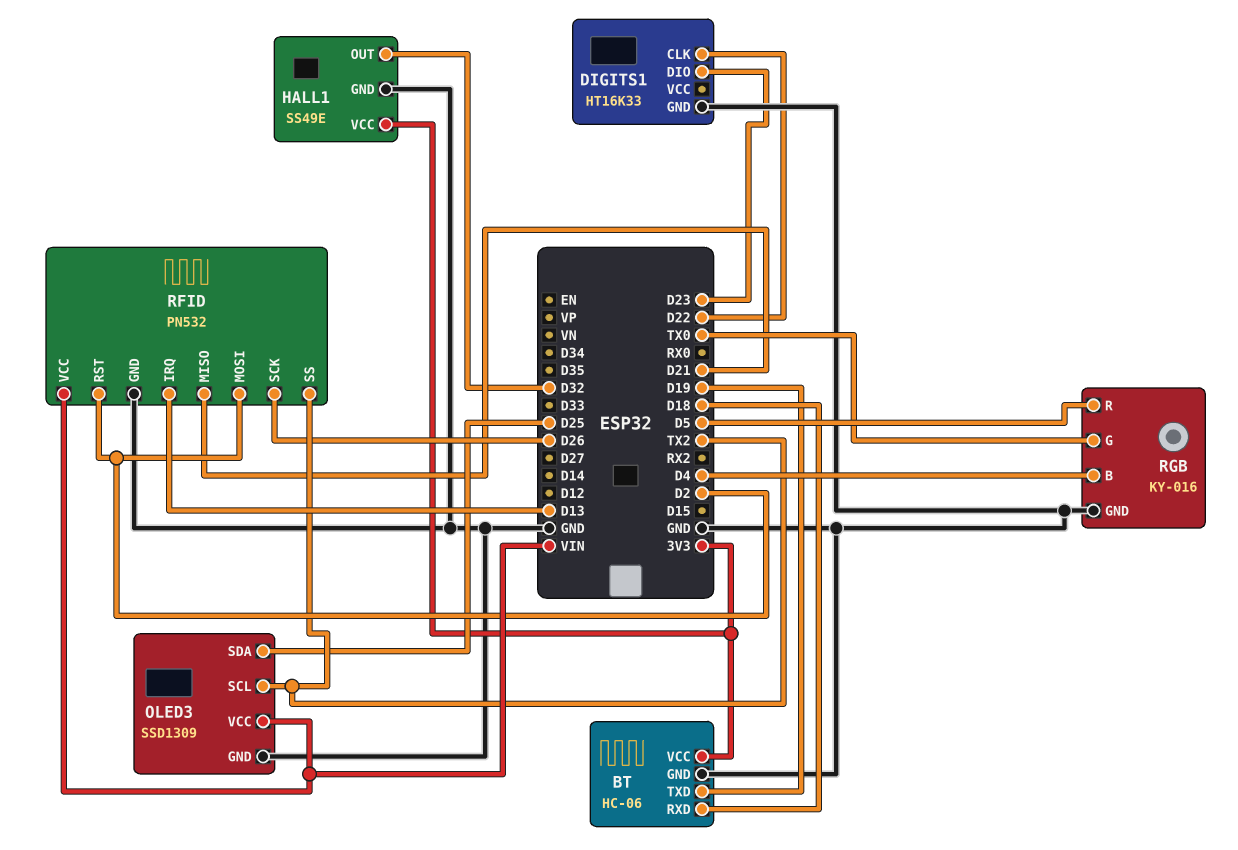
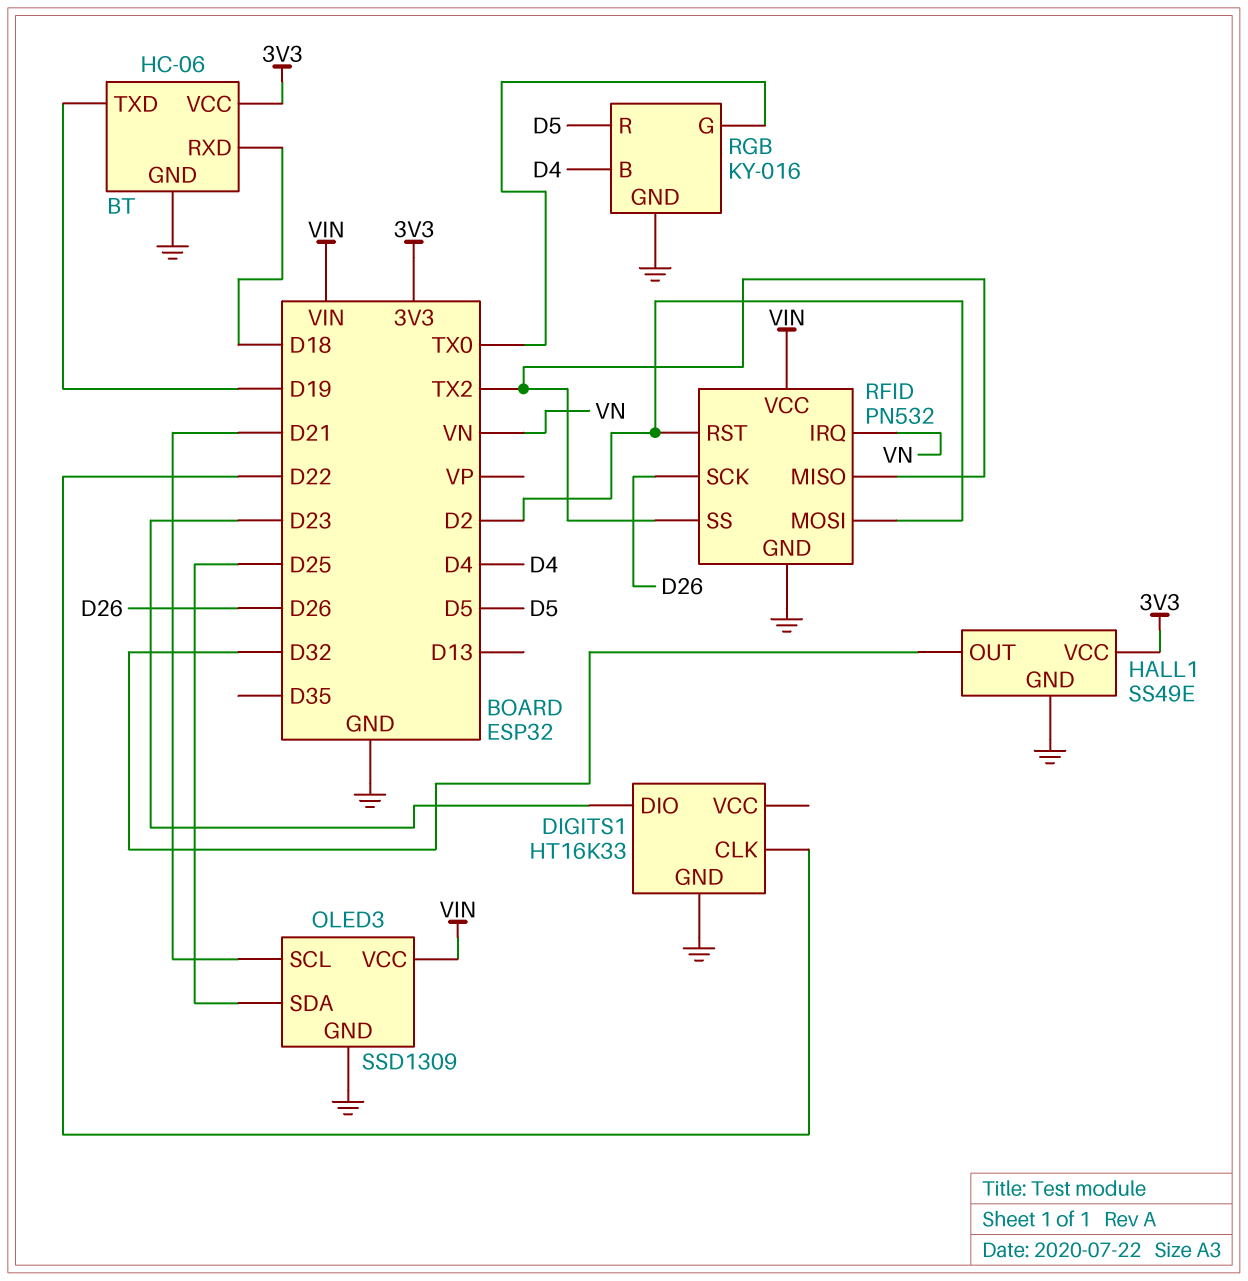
OLED3 pin SCL: TX2 -> D21
RFID pin IRQ: D13 -> VN
RFID pin MISO: D21 -> TX2

